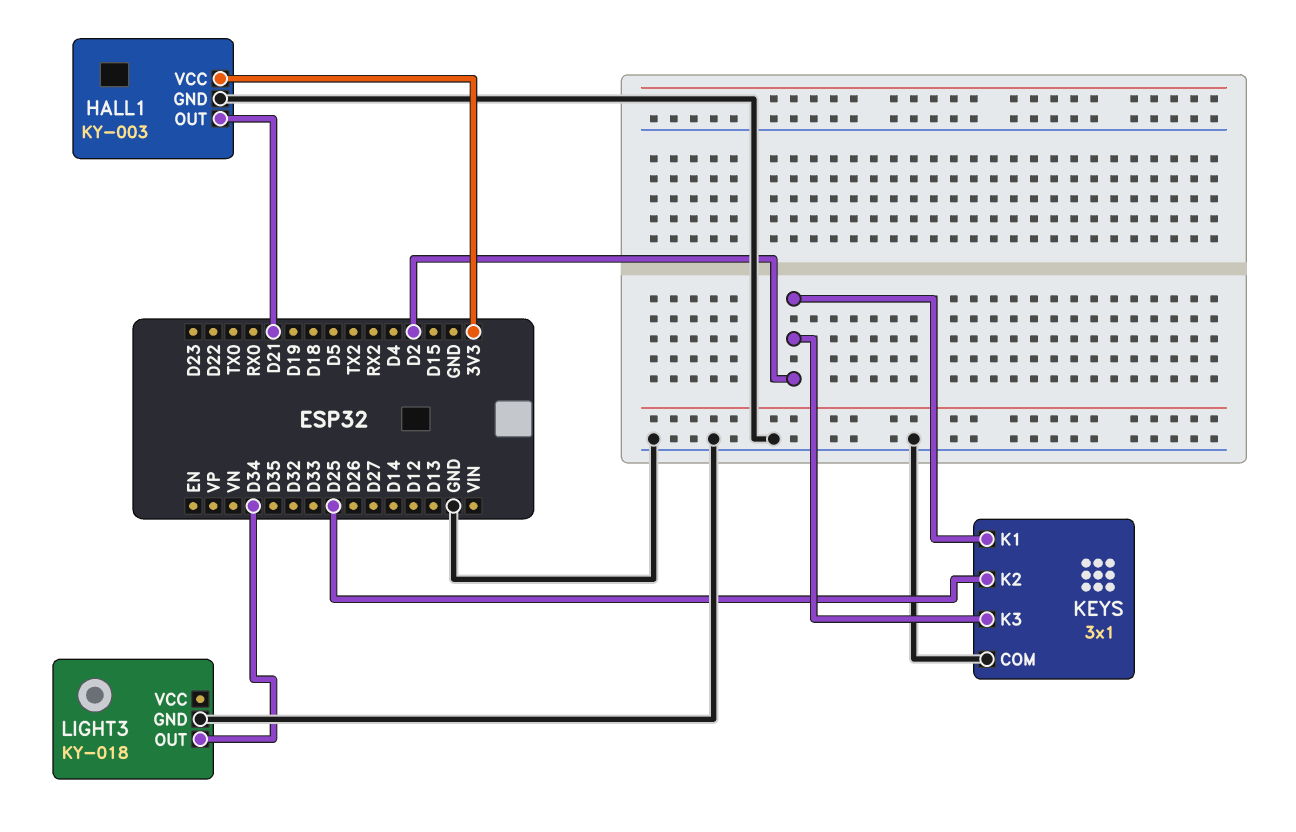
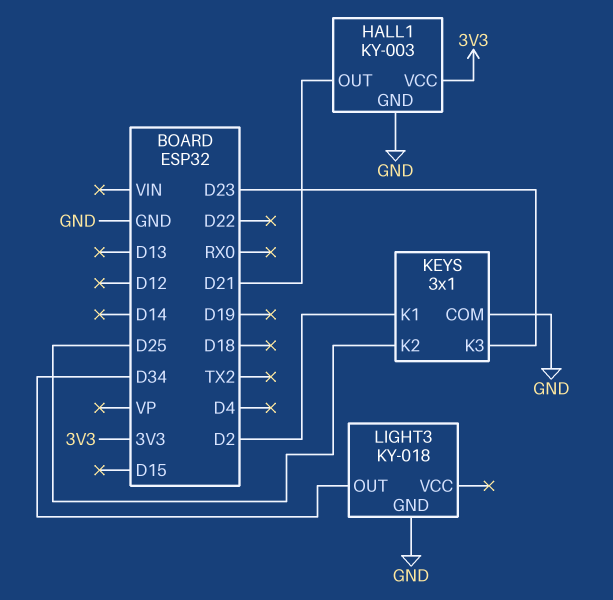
KEYS pin K3: D2 -> D23

